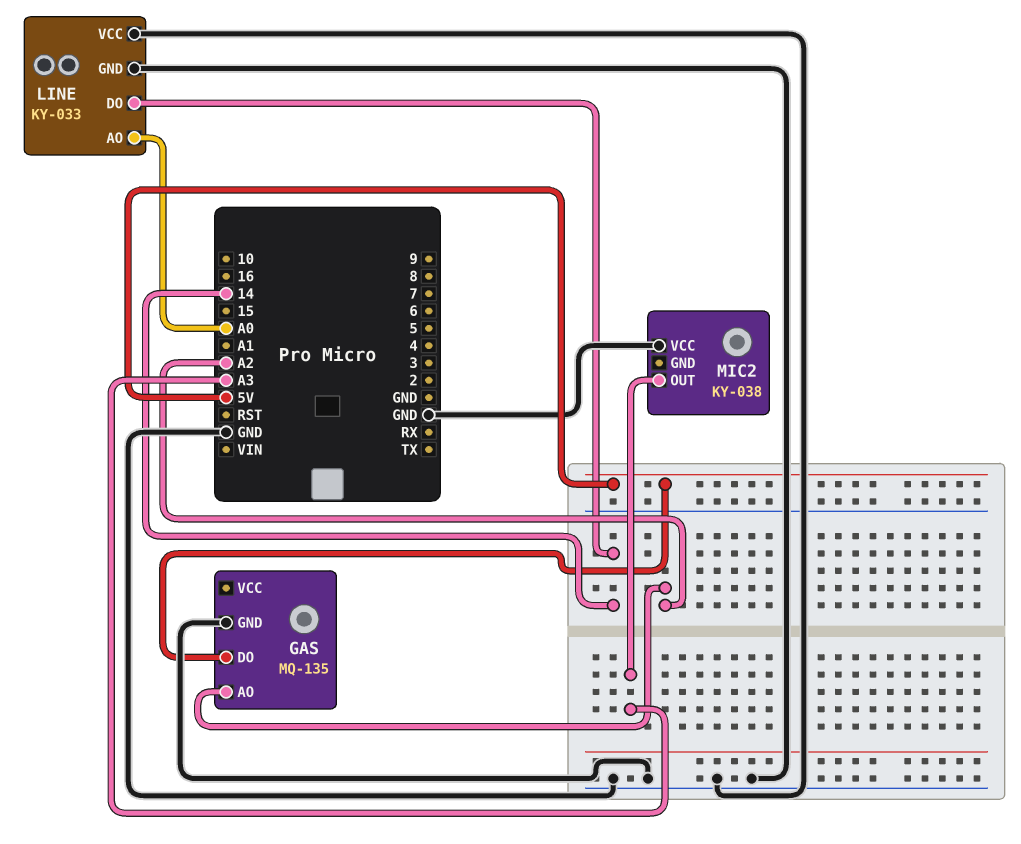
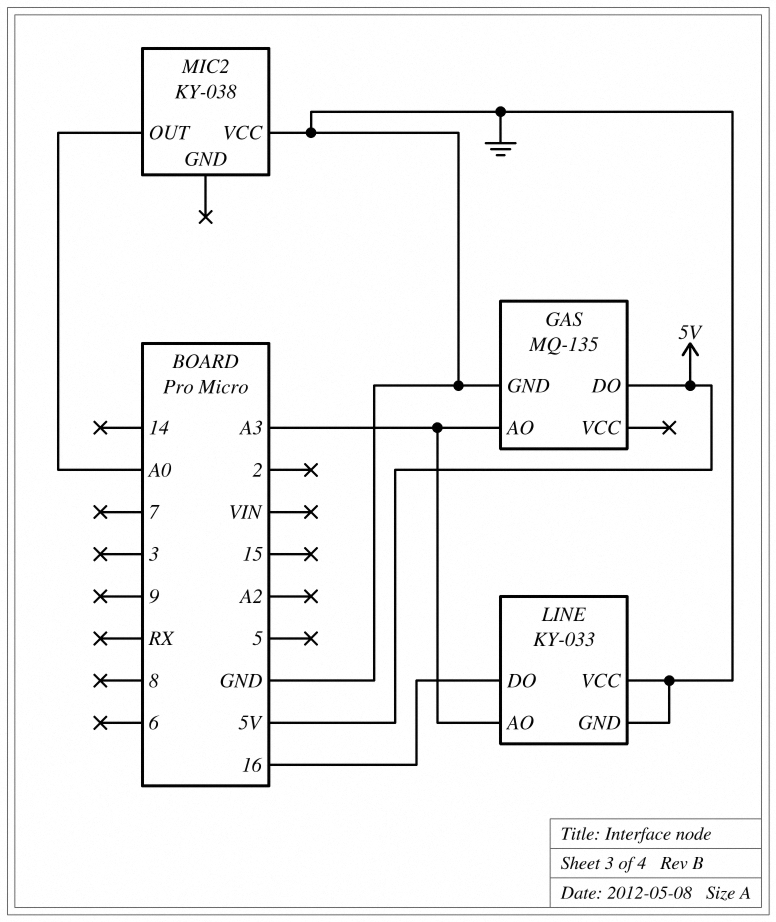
GAS pin AO: A2 -> A3
LINE pin AO: A0 -> A3
LINE pin DO: 14 -> 16
MIC2 pin OUT: A3 -> A0

